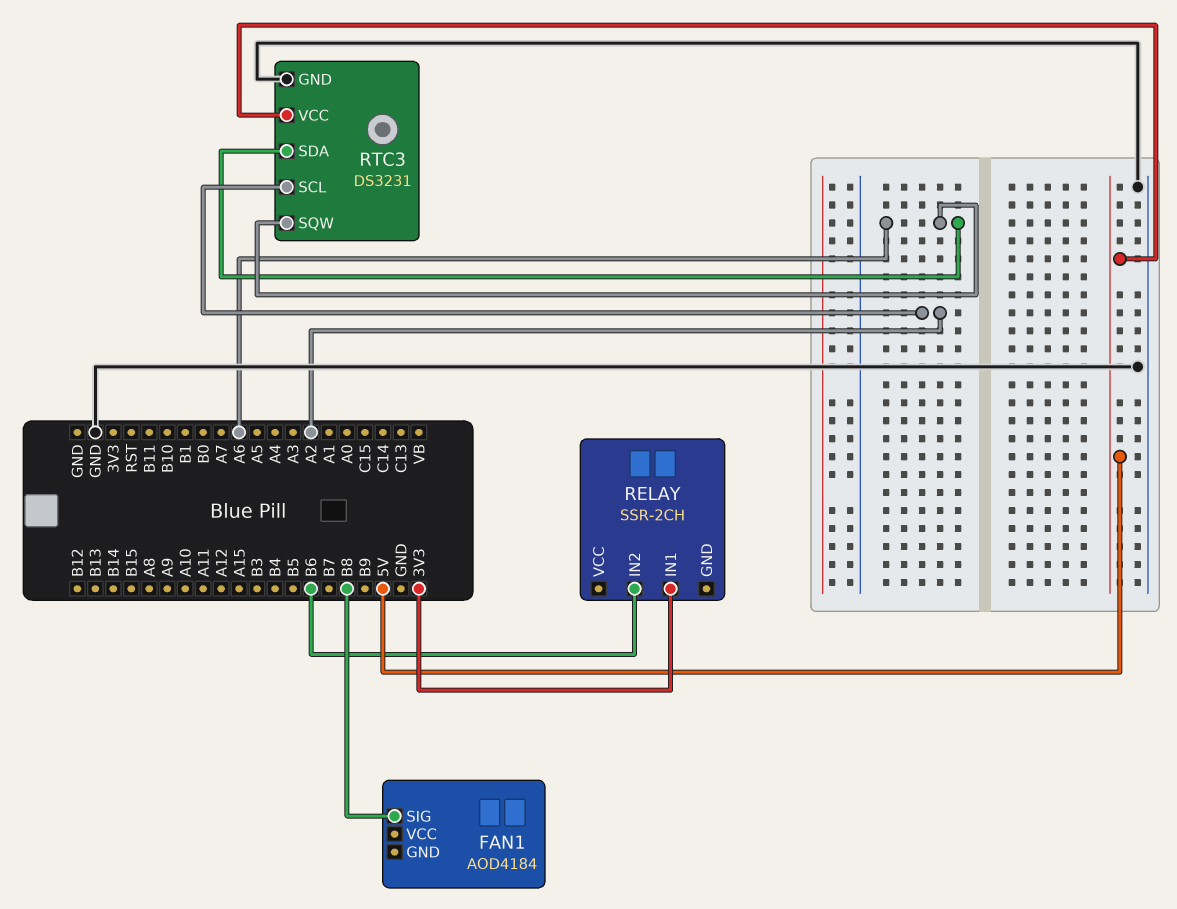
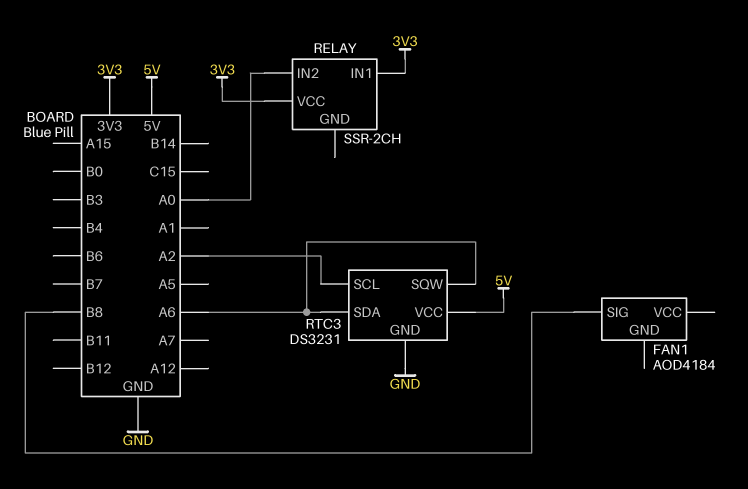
RELAY pin IN2: B6 -> A0
RELAY pin VCC: none -> 3V3

